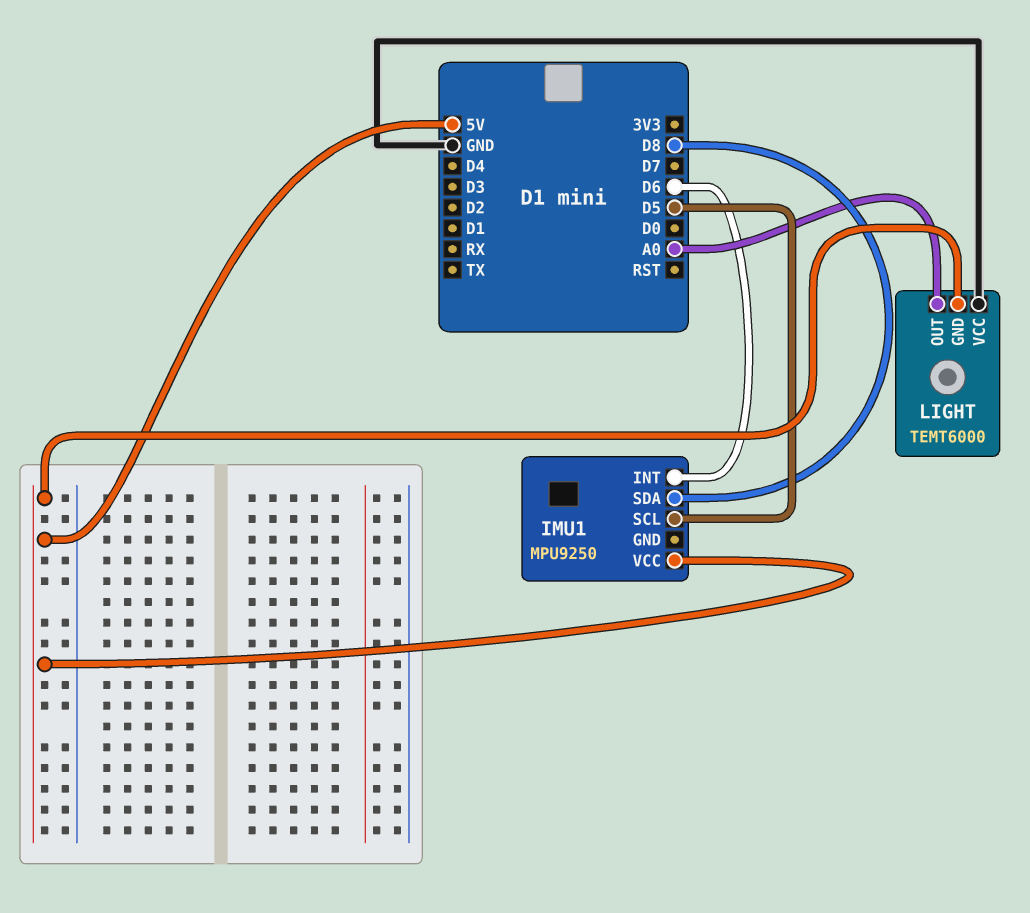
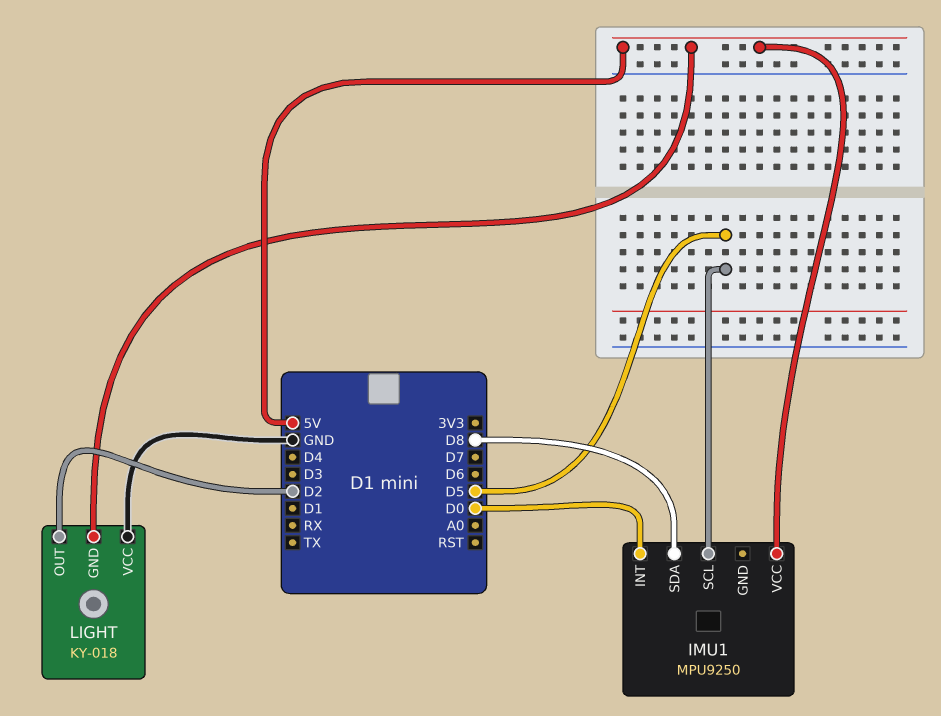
IMU1 pin INT: D6 -> D0
LIGHT: TEMT6000 -> KY-018
LIGHT pin OUT: A0 -> D2

